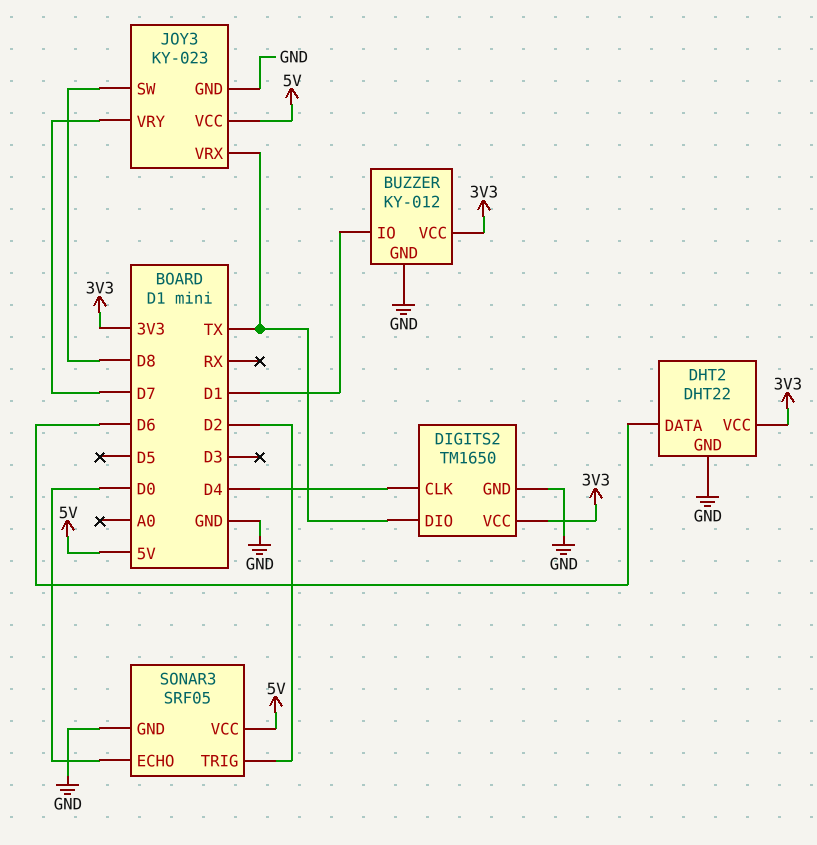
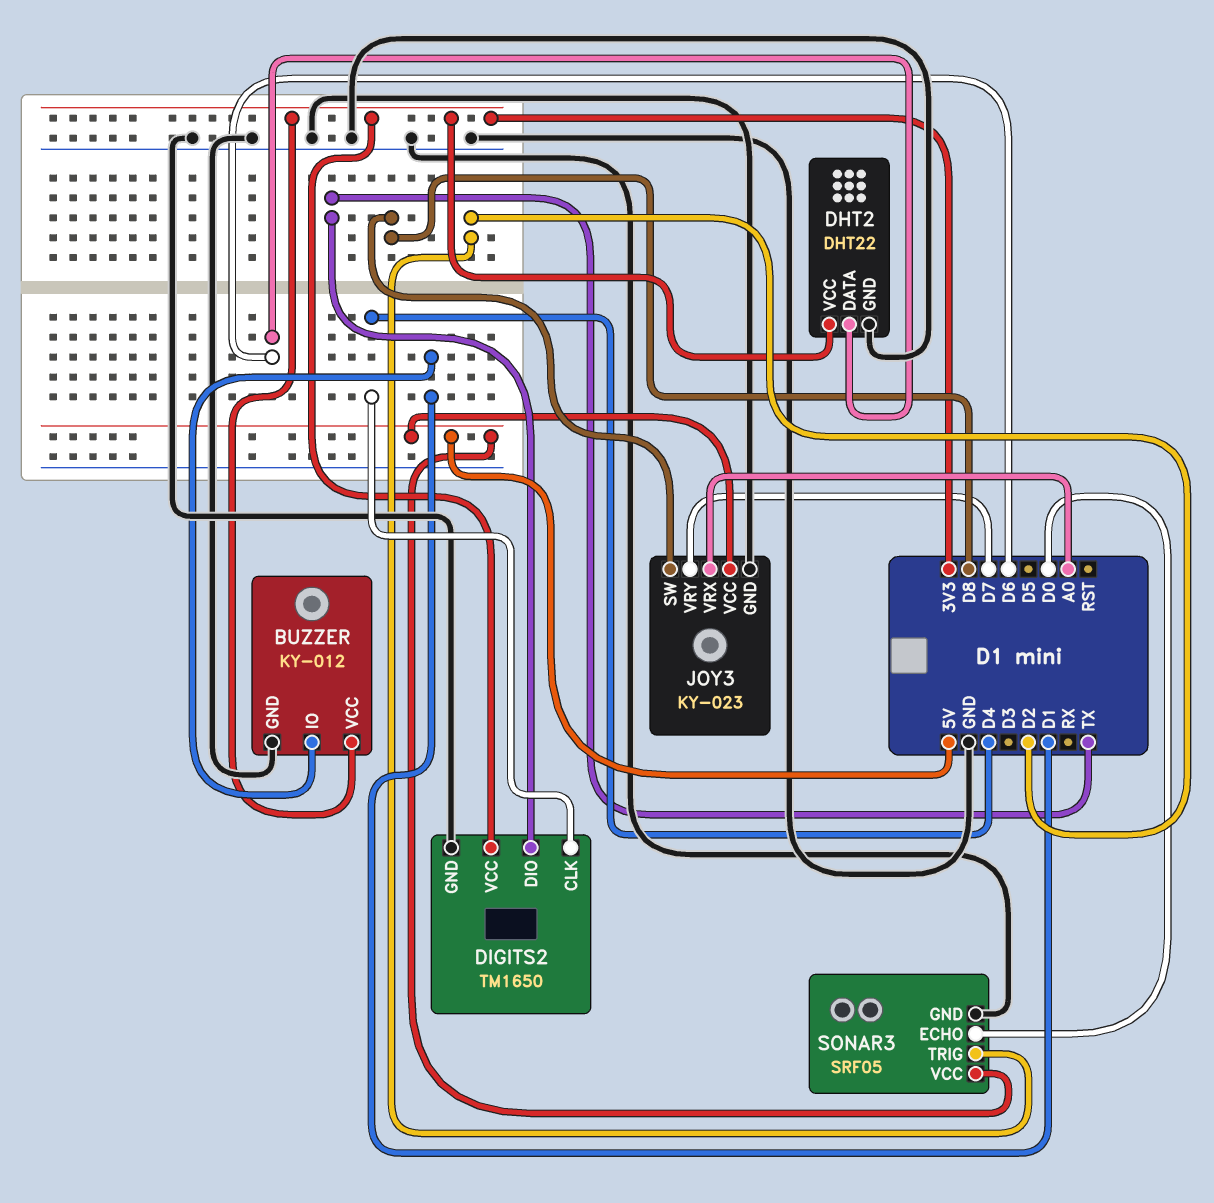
JOY3 pin VRX: TX -> A0

